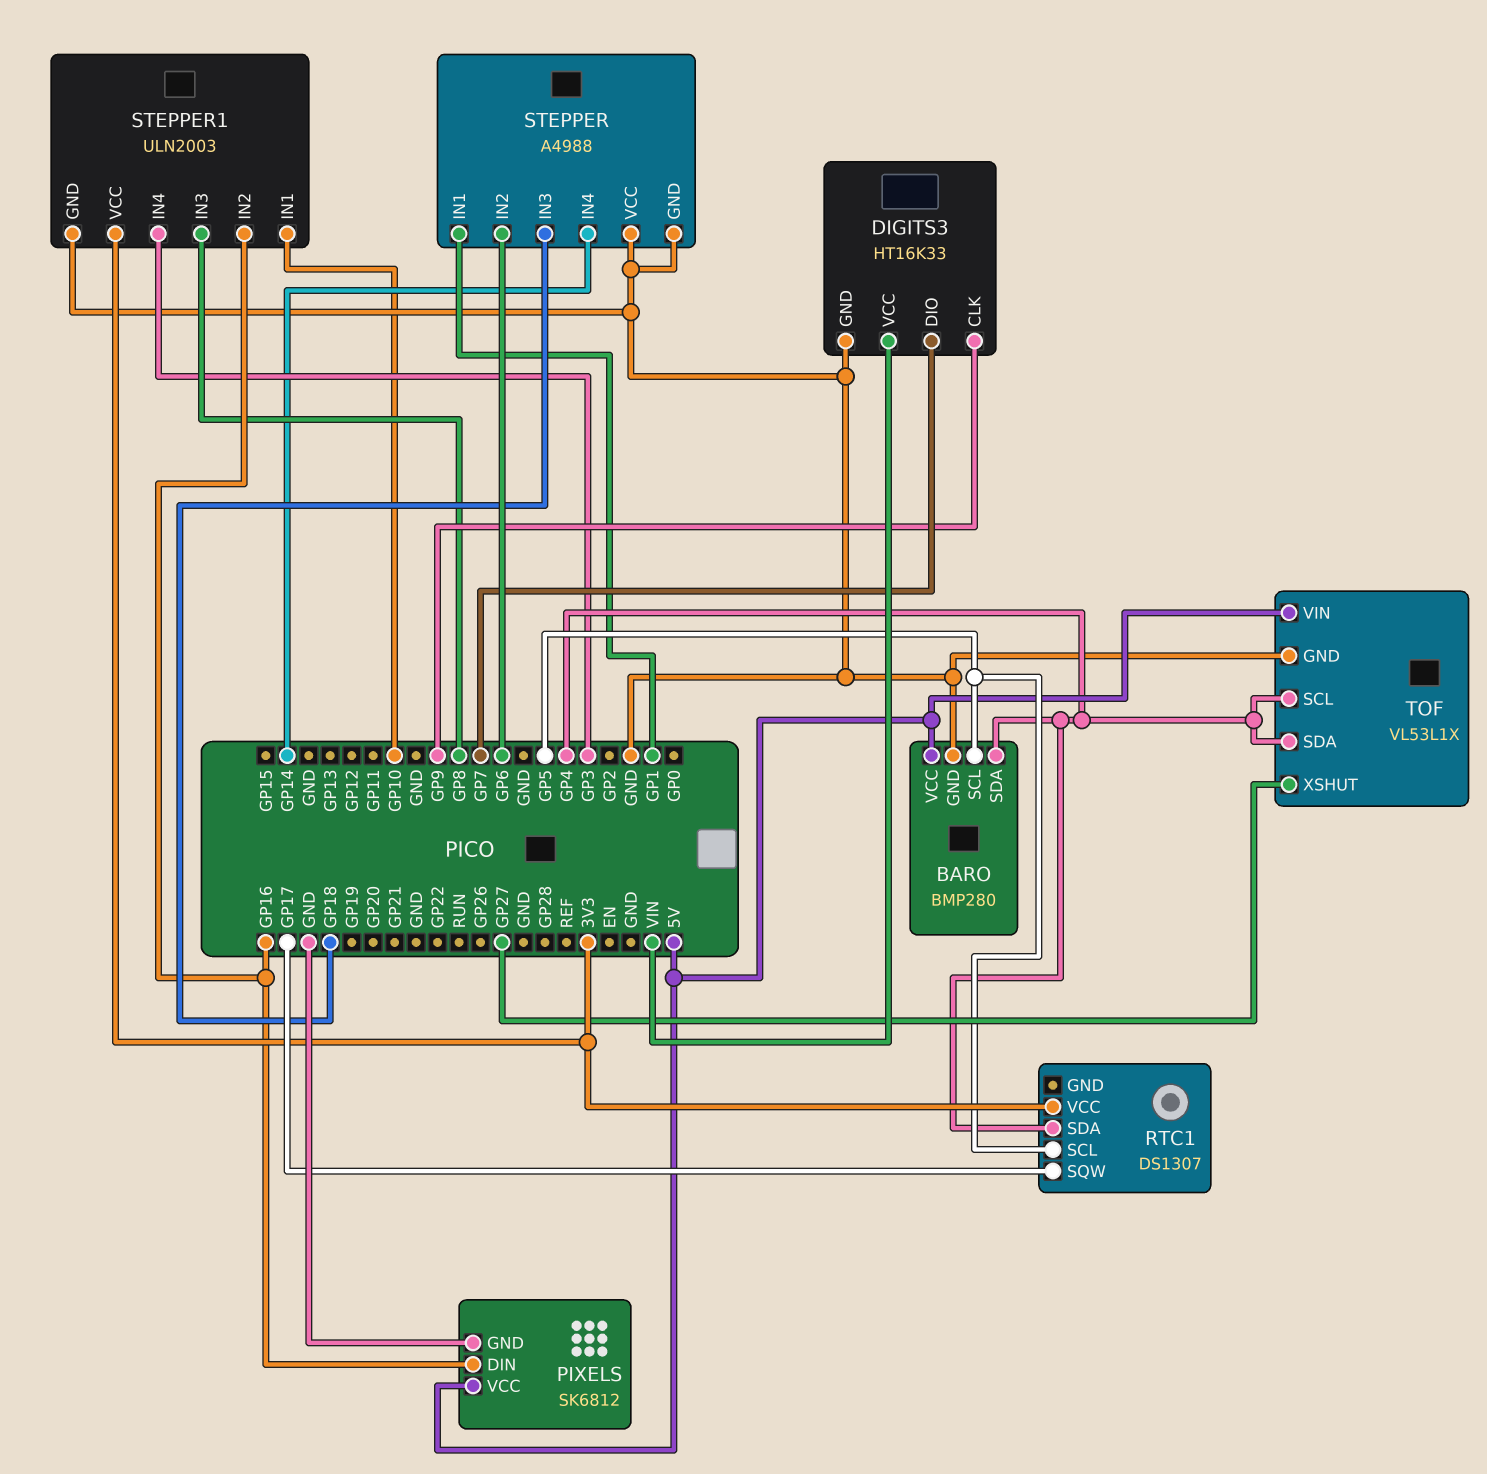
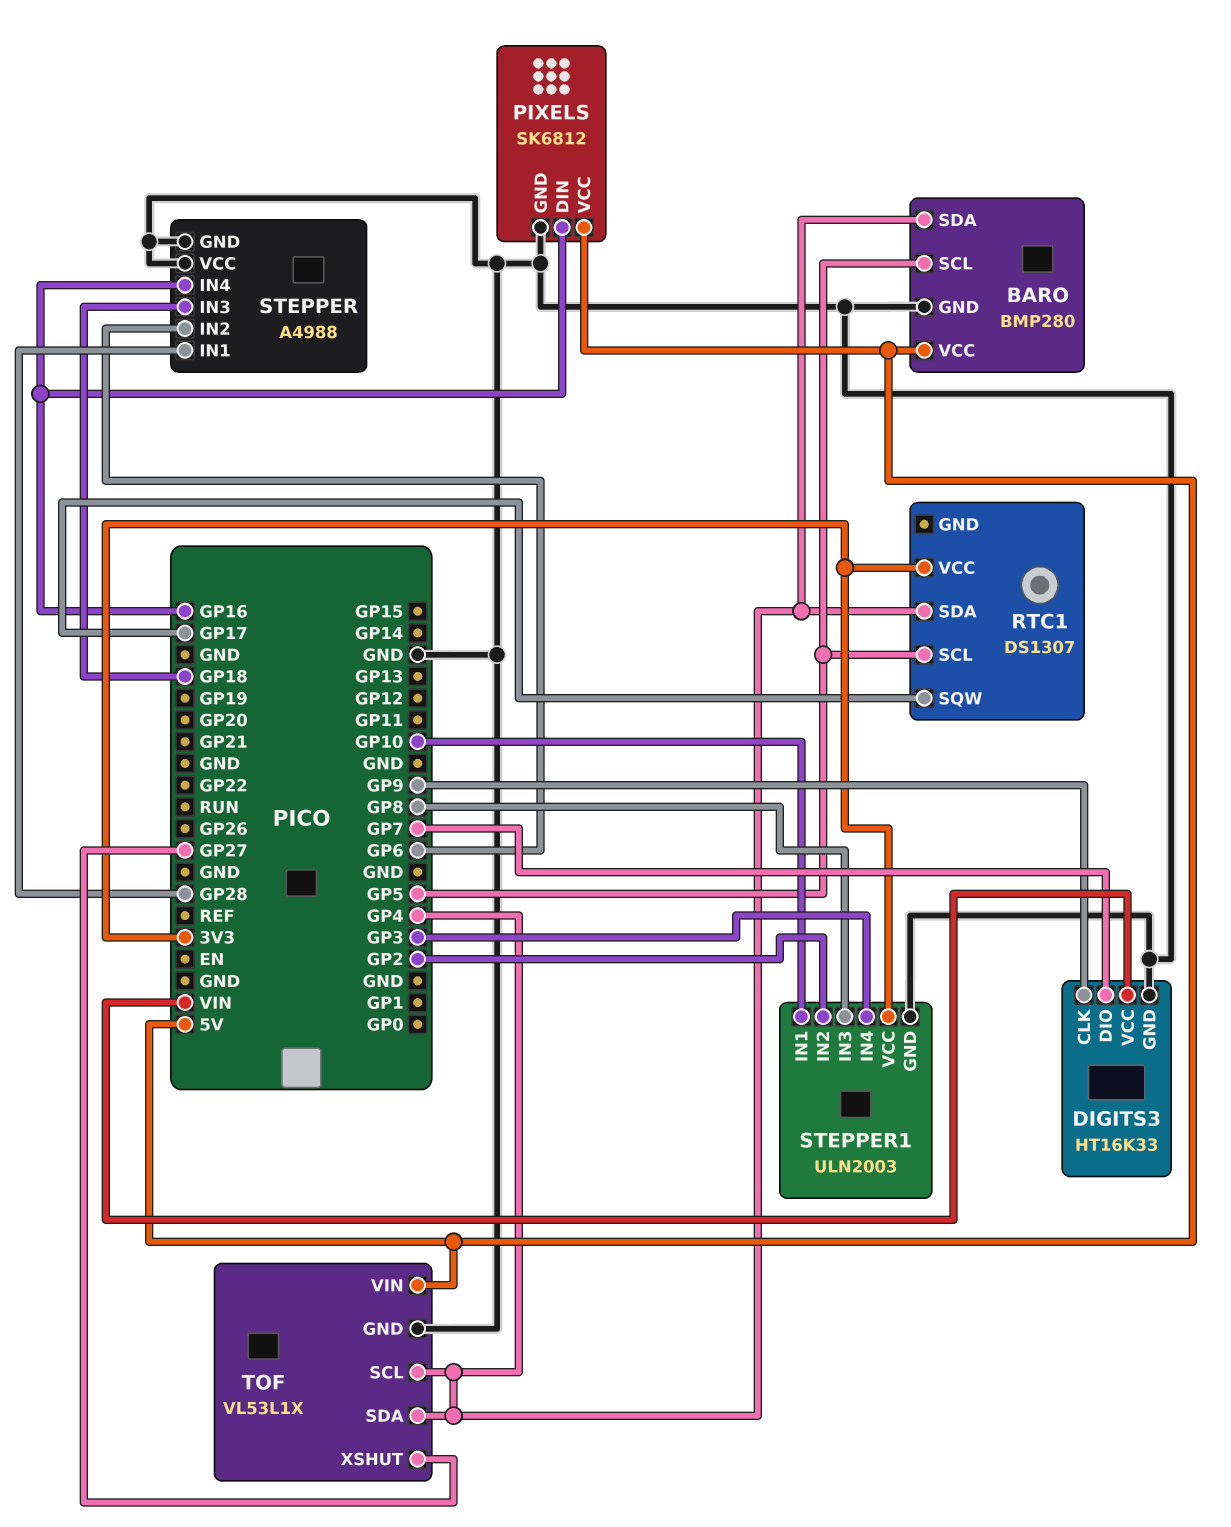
STEPPER pin IN1: GP1 -> GP28
STEPPER pin IN4: GP14 -> GP16
STEPPER1 pin IN2: GP16 -> GP2

